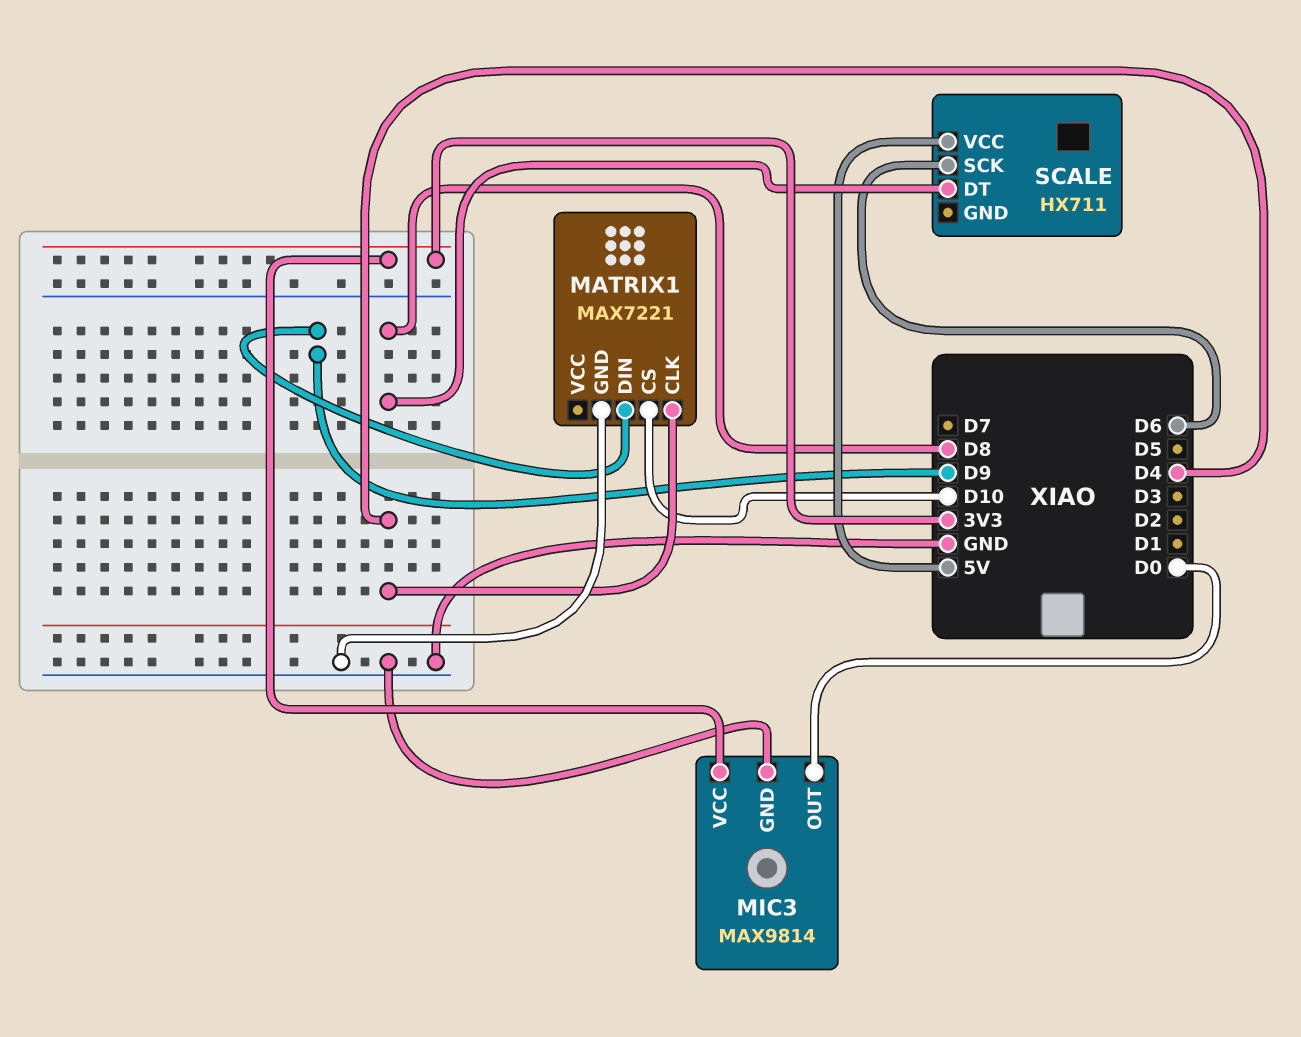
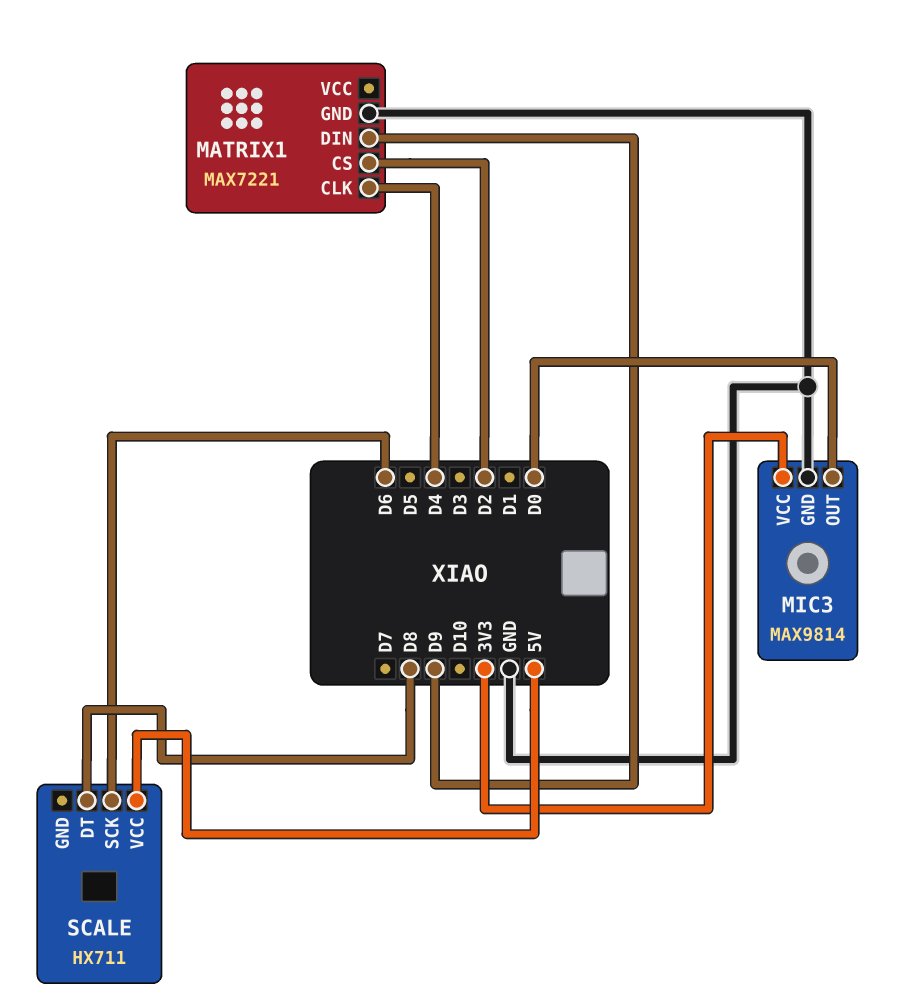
MATRIX1 pin CS: D10 -> D2

